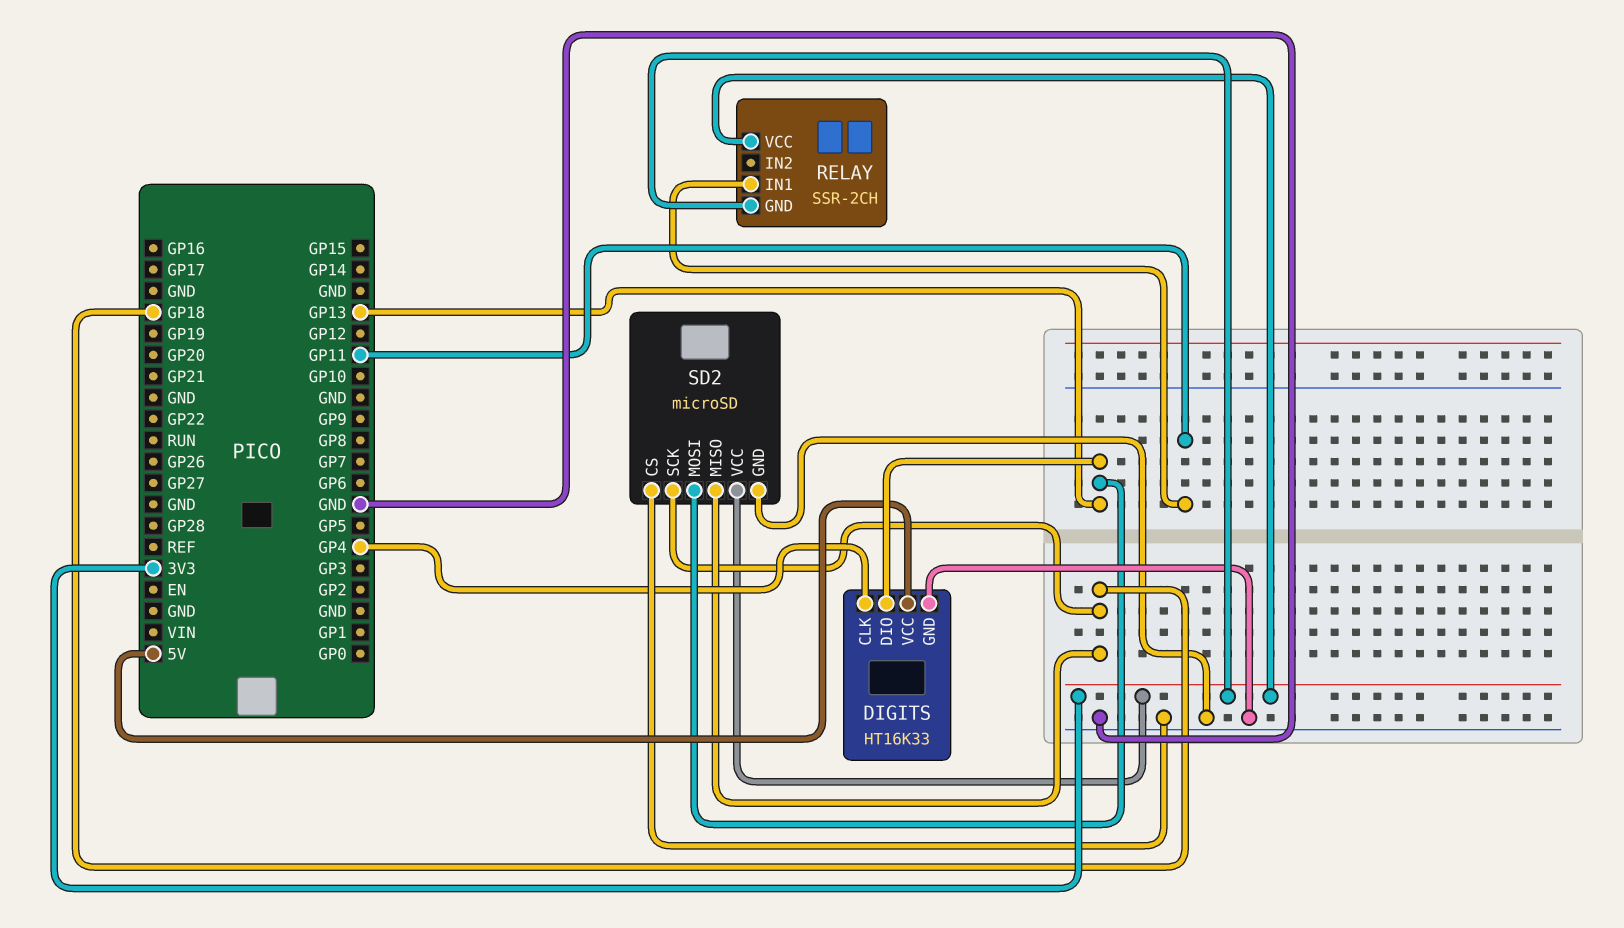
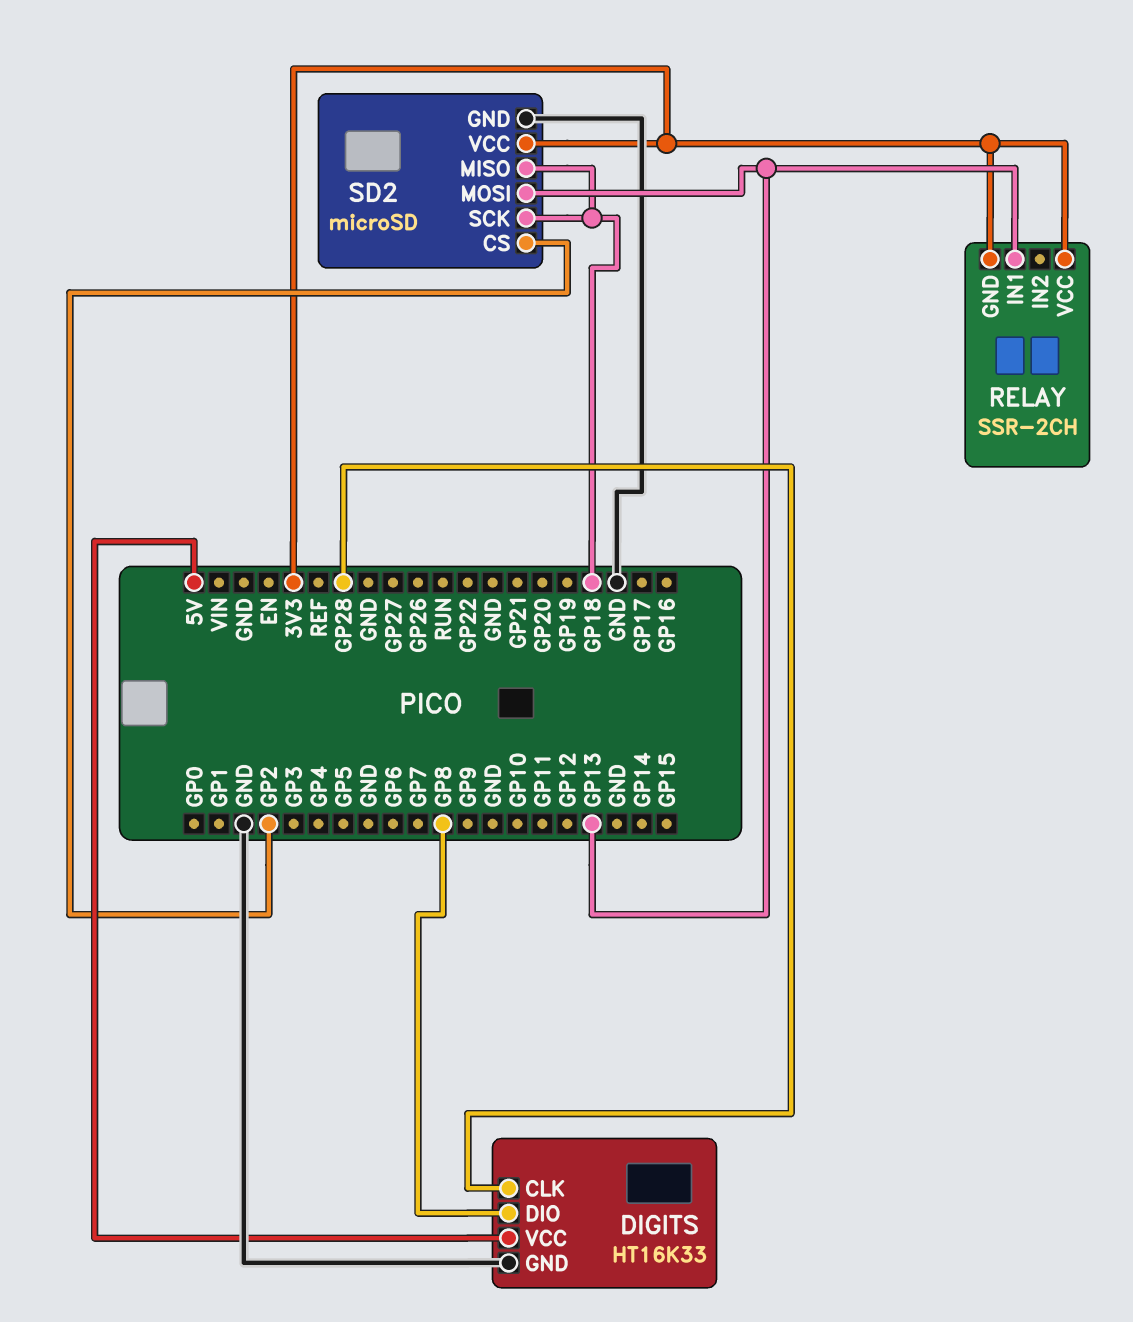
DIGITS pin CLK: GP4 -> GP28
DIGITS pin DIO: GP13 -> GP8
RELAY pin IN1: GP11 -> GP13
SD2 pin CS: GND -> GP2

